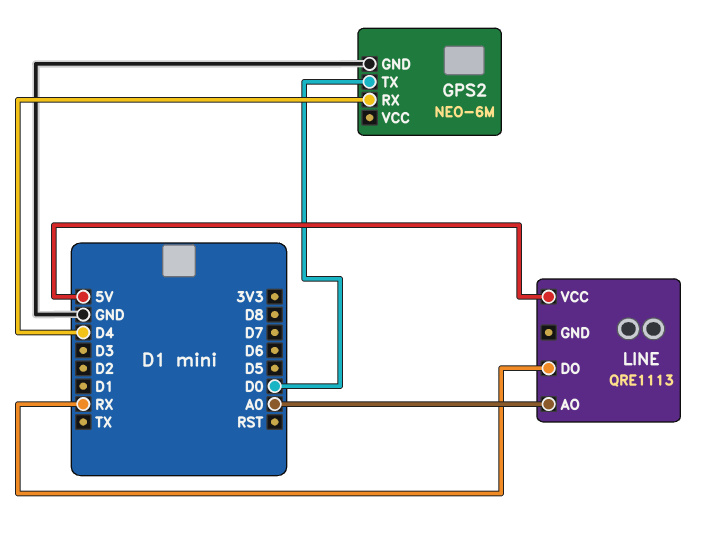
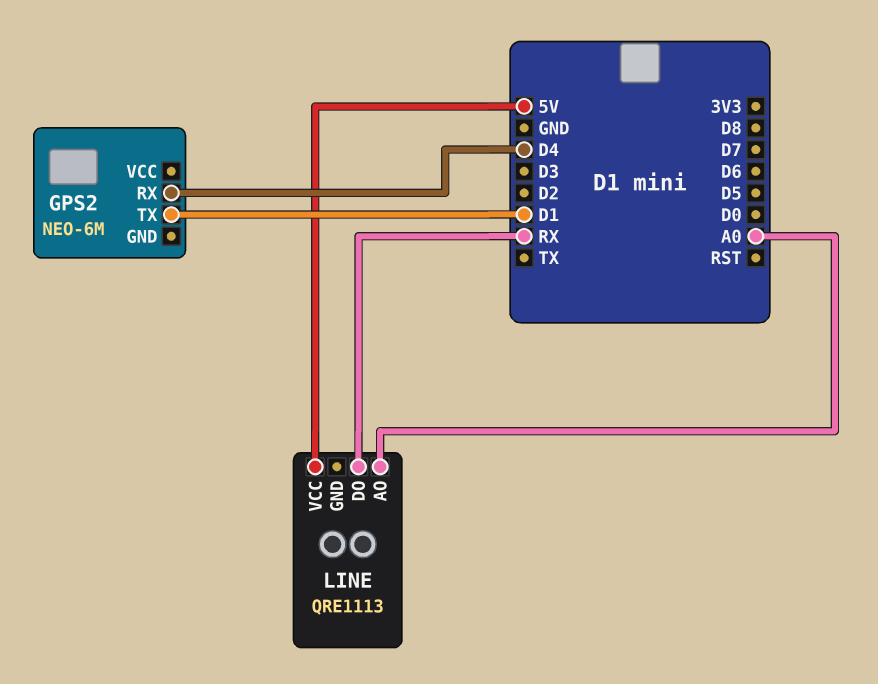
GPS2 pin GND: GND -> none
GPS2 pin TX: D0 -> D1

